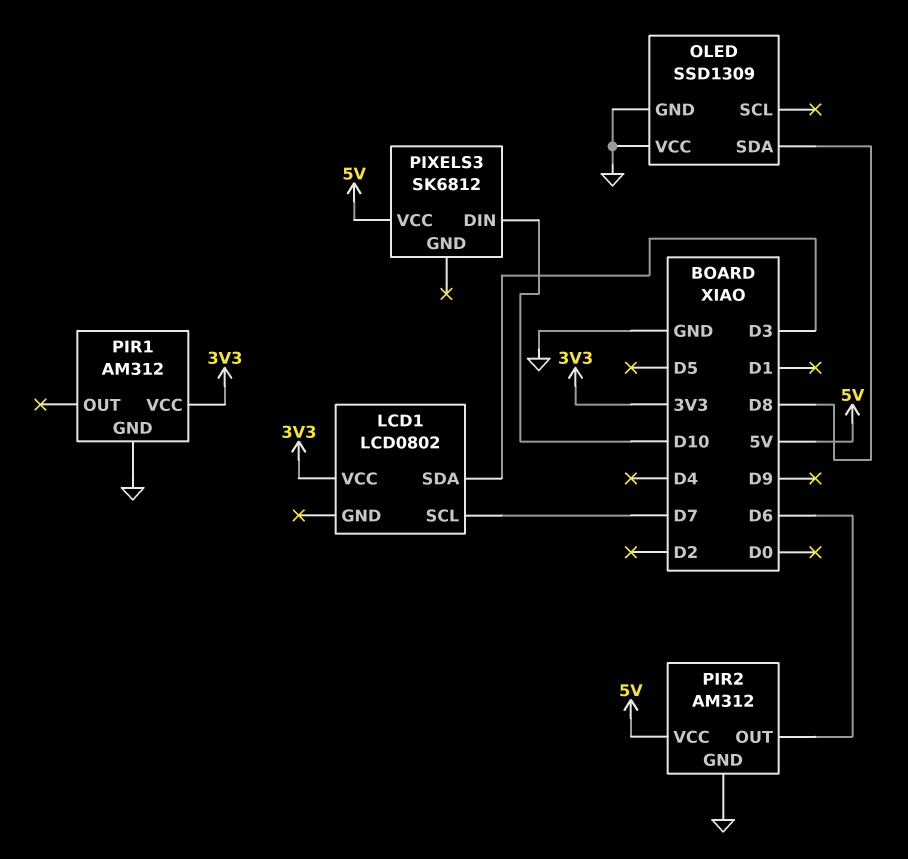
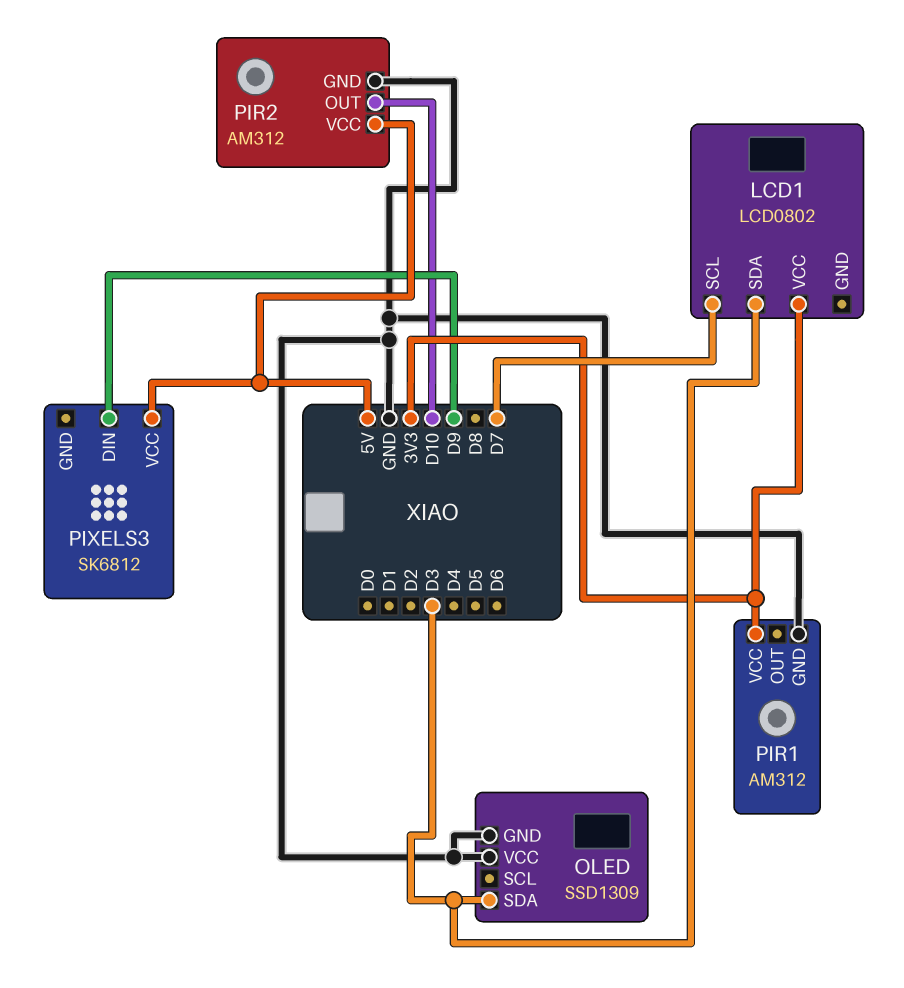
OLED pin SDA: D8 -> D3
PIR2 pin OUT: D6 -> D10
PIXELS3 pin DIN: D10 -> D9

